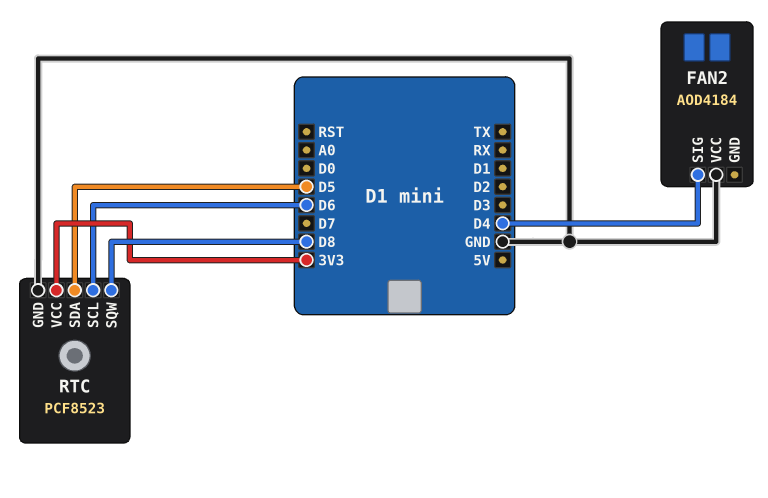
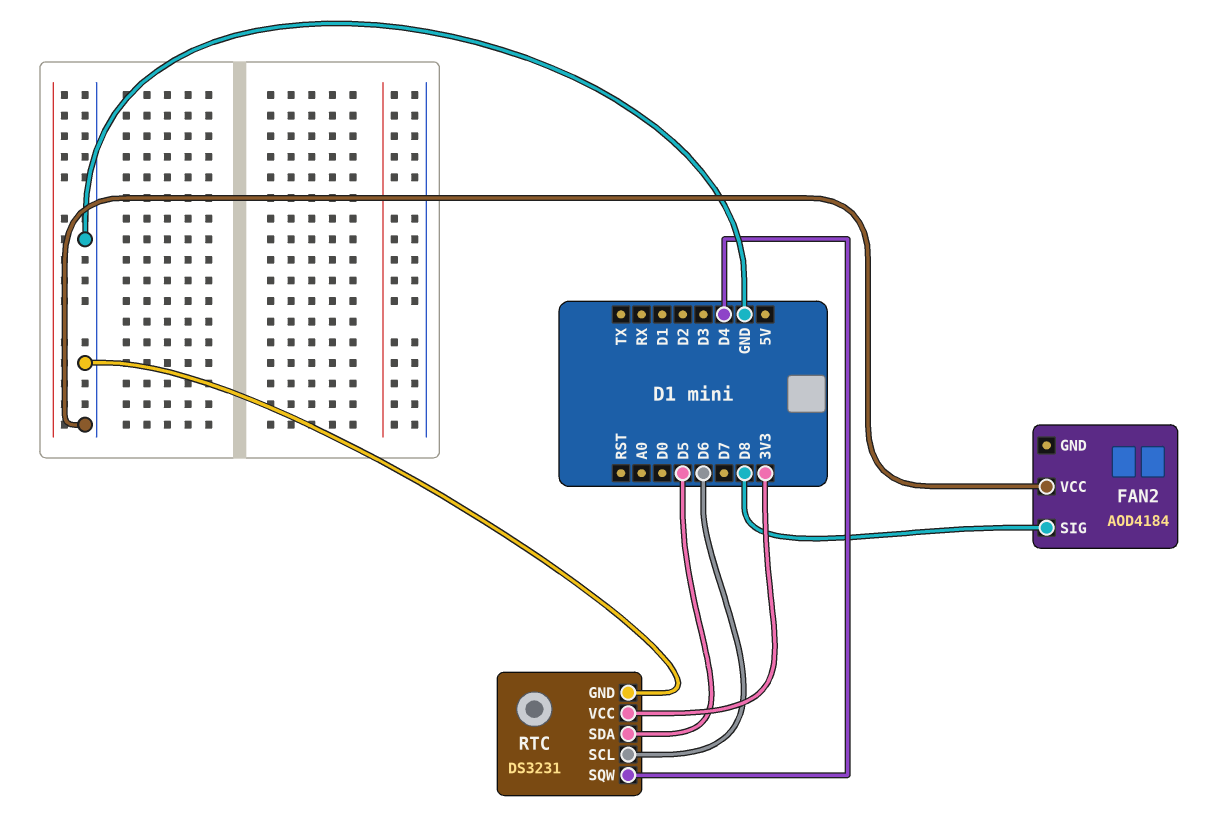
FAN2 pin SIG: D4 -> D8
RTC: PCF8523 -> DS3231
RTC pin SQW: D8 -> D4

